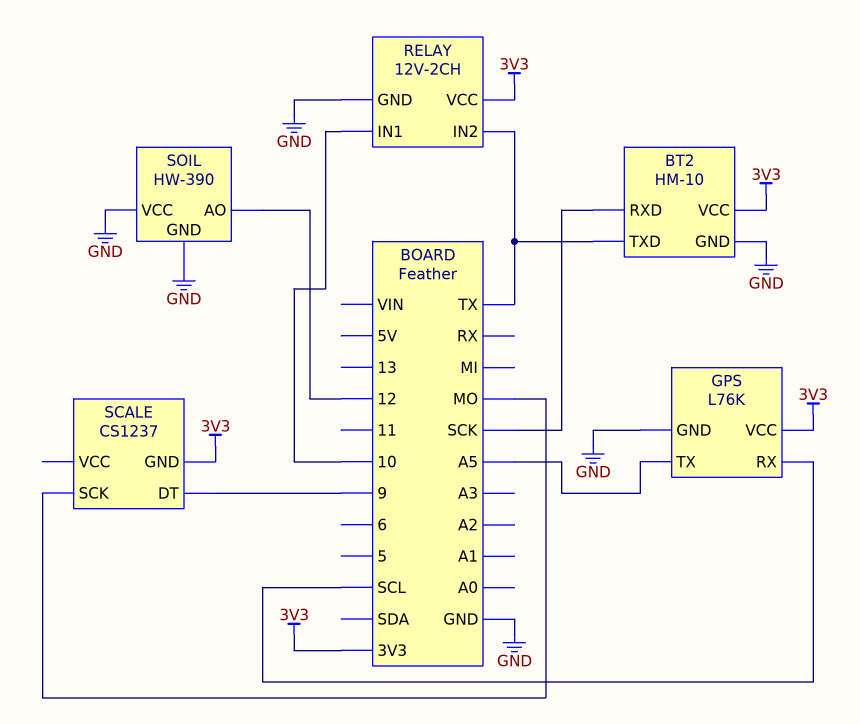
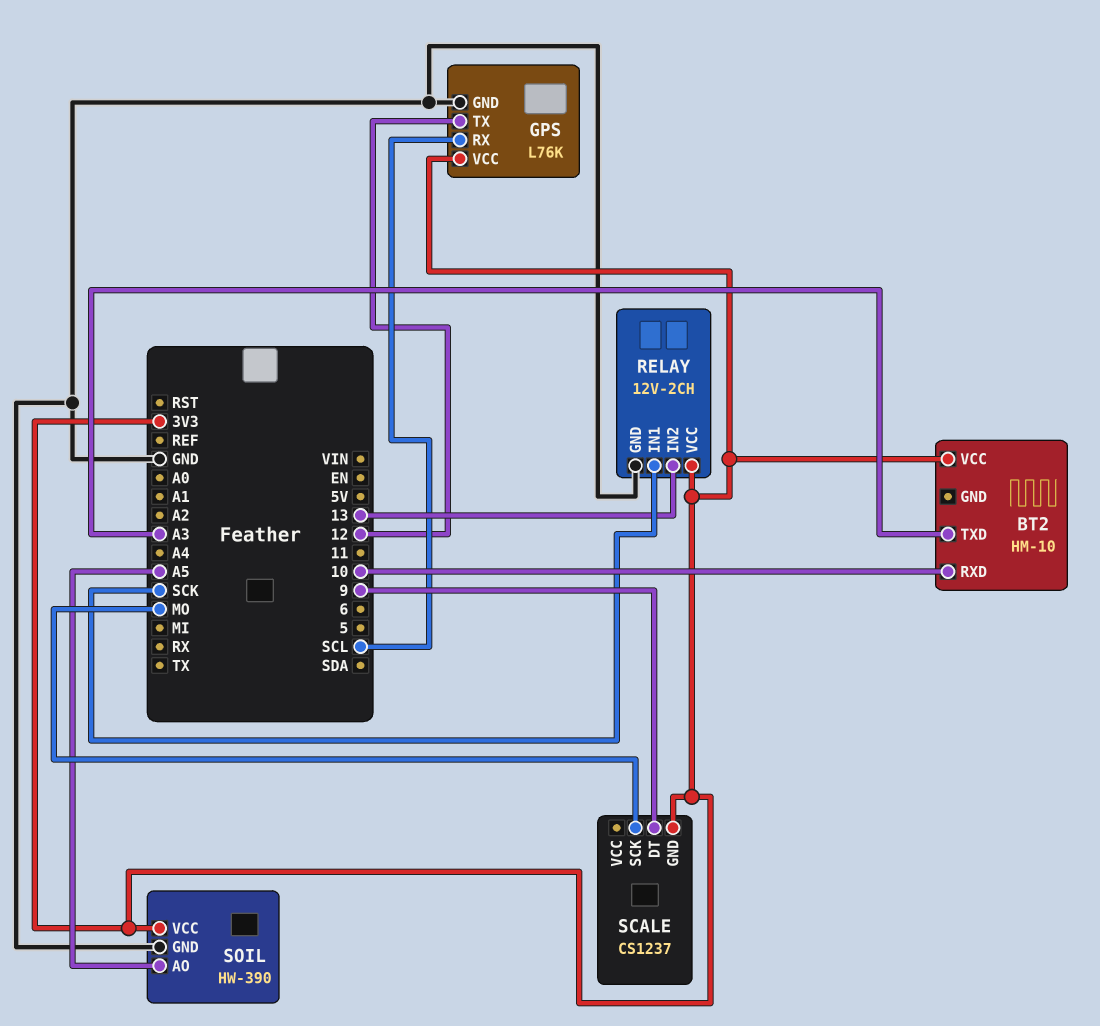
BT2 pin GND: GND -> none
BT2 pin RXD: SCK -> 10
BT2 pin TXD: TX -> A3
GPS pin TX: A5 -> 12
RELAY pin IN1: 10 -> SCK
RELAY pin IN2: TX -> 13
SOIL pin AO: 12 -> A5
SOIL pin VCC: GND -> 3V3

